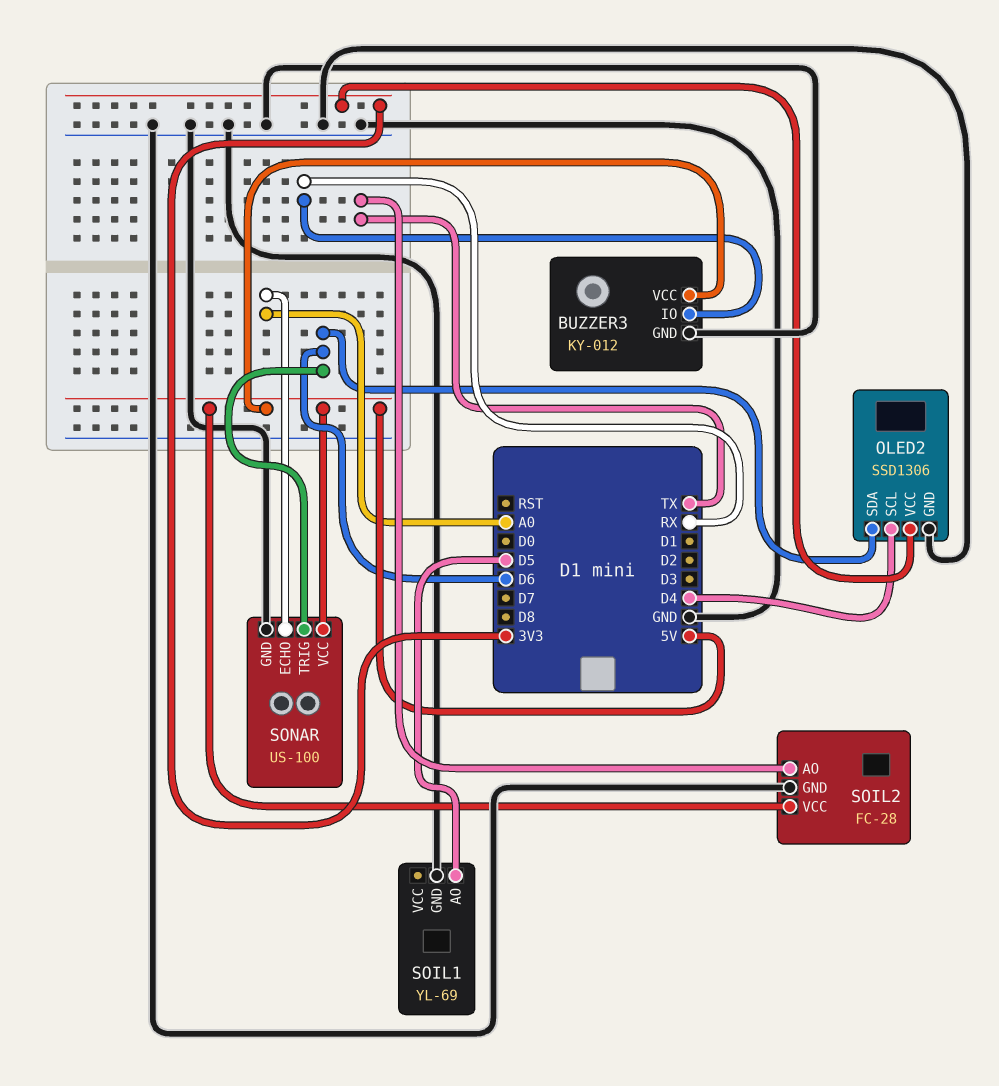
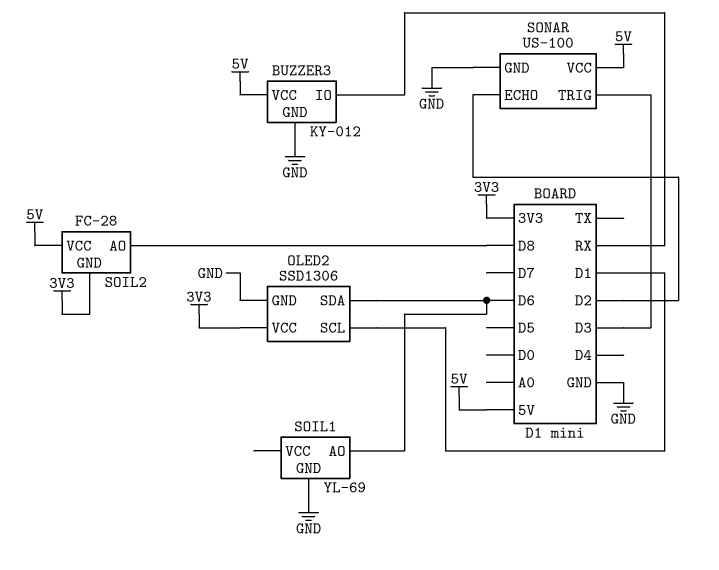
OLED2 pin SCL: D4 -> D1
SOIL1 pin AO: D5 -> D6
SOIL2 pin AO: TX -> D8
SOIL2 pin GND: GND -> 3V3
SONAR pin ECHO: A0 -> D2
SONAR pin TRIG: D6 -> D3

